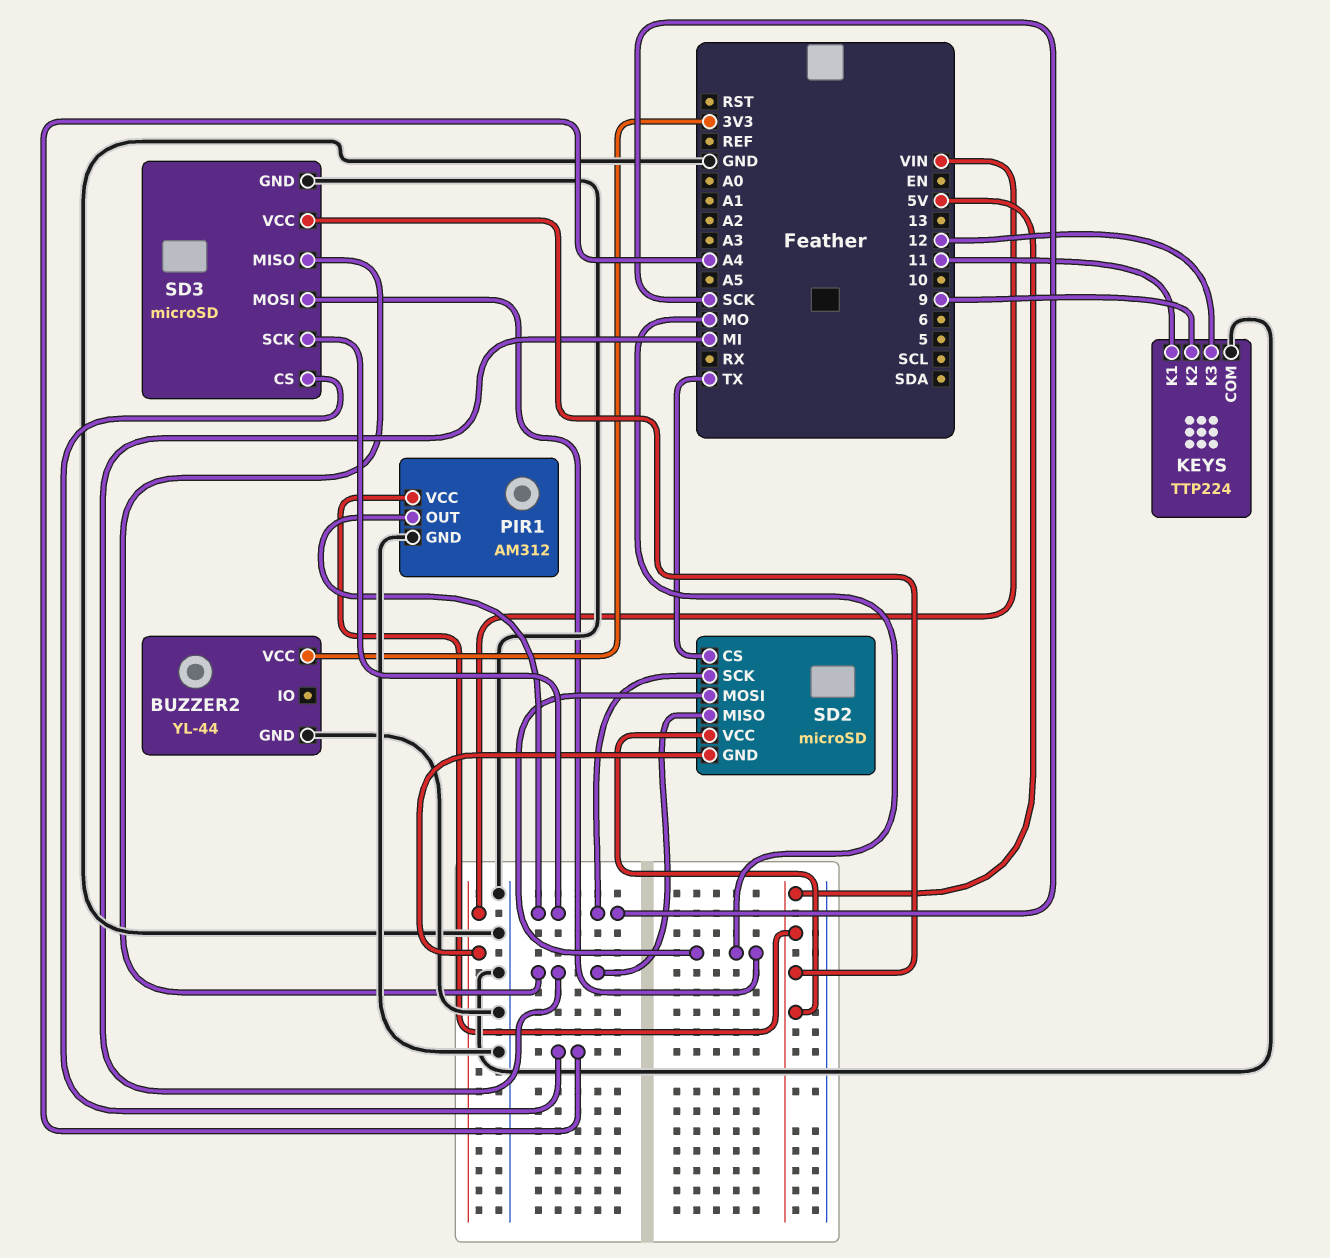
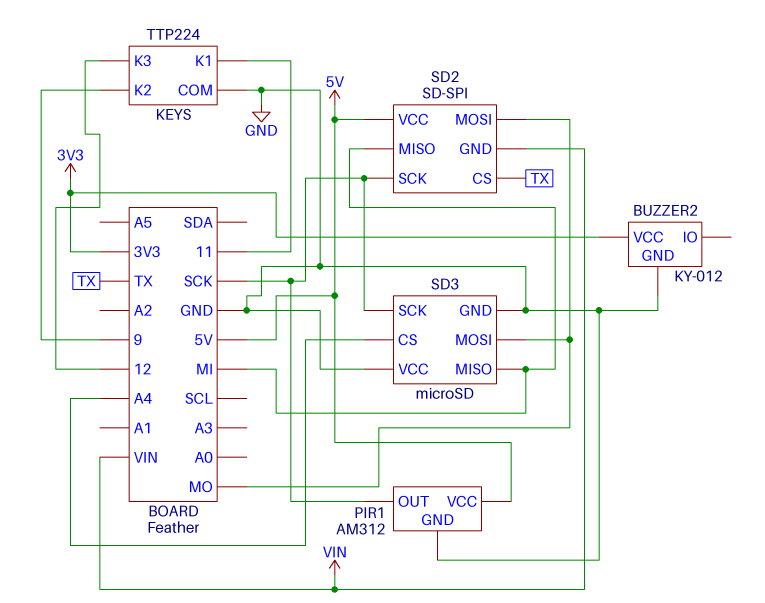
BUZZER2: YL-44 -> KY-012
SD2: microSD -> SD-SPI
SD3 pin VCC: 5V -> GND

